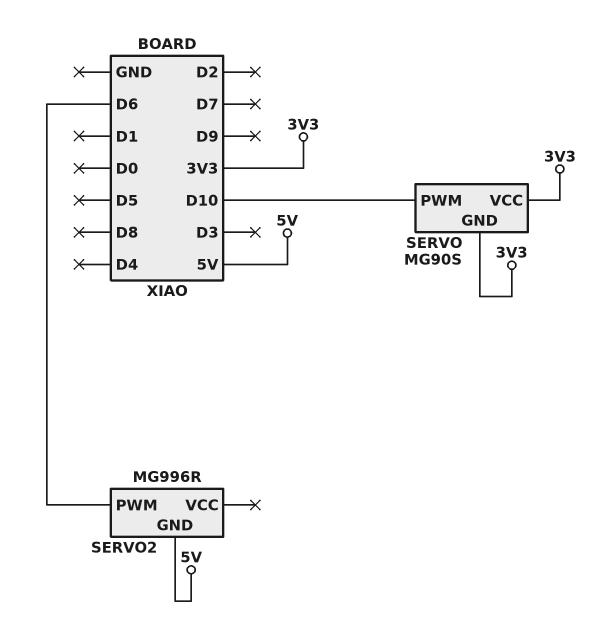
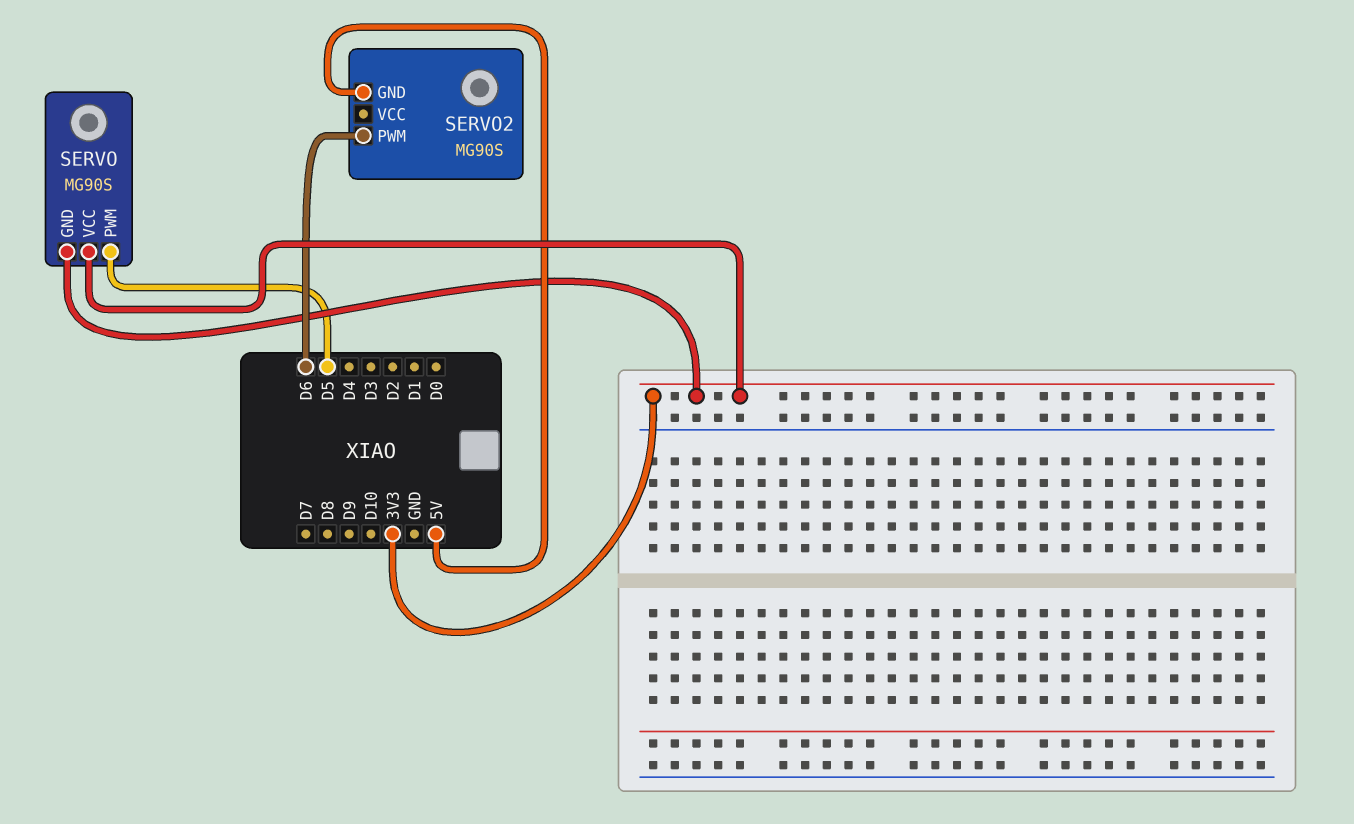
SERVO pin PWM: D10 -> D5
SERVO2: MG996R -> MG90S

